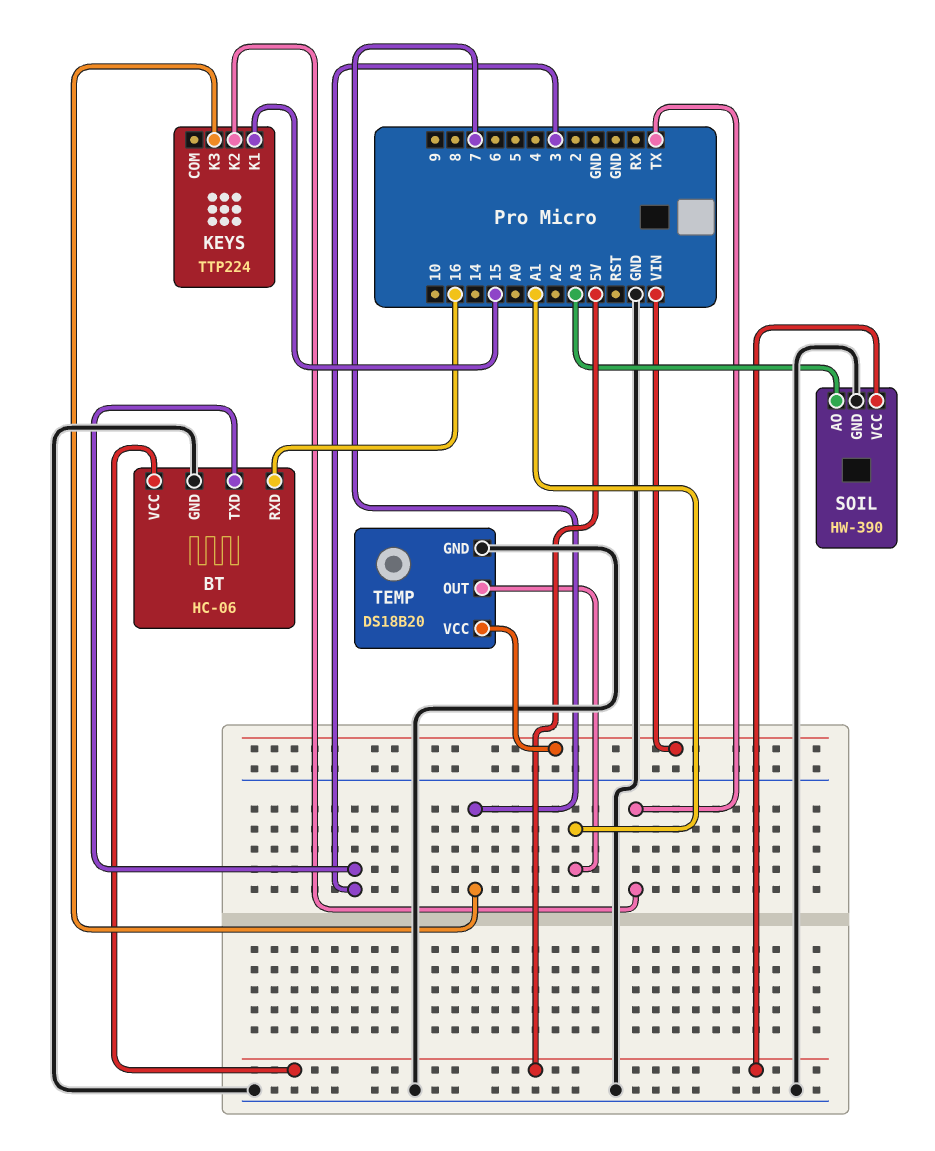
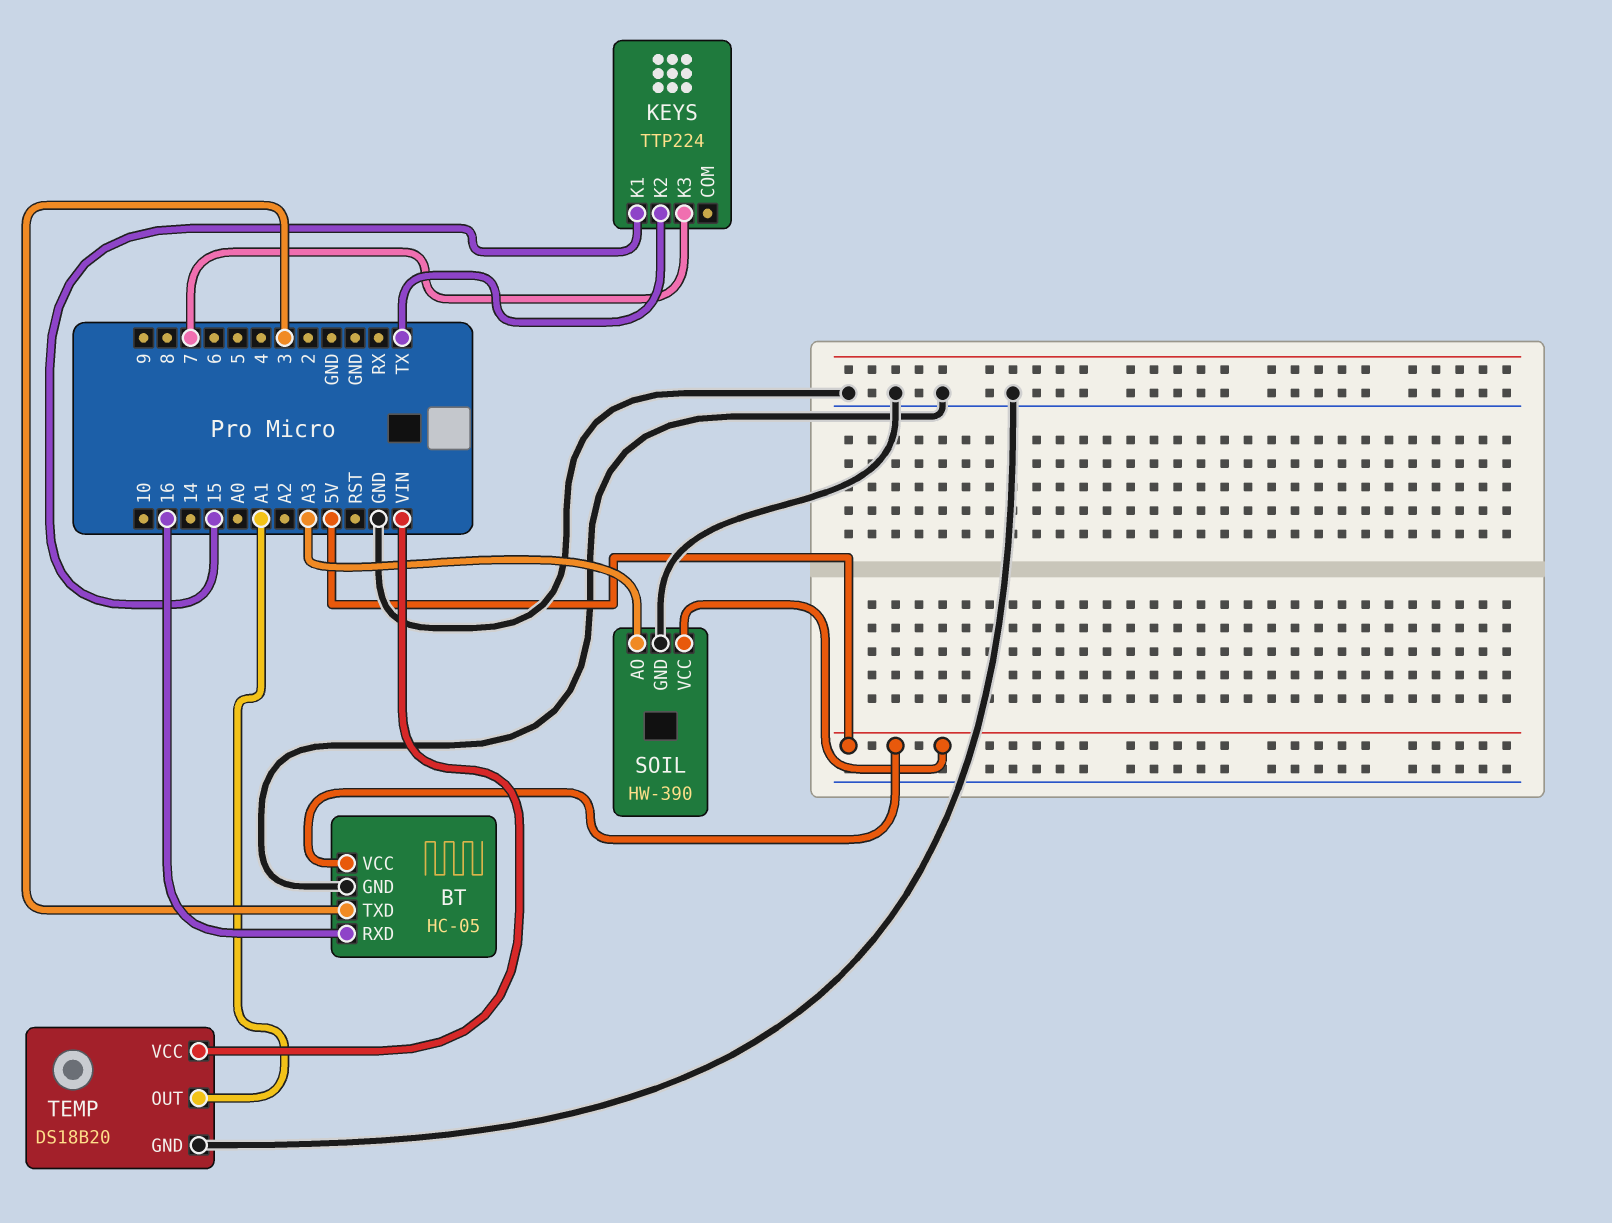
BT: HC-06 -> HC-05

